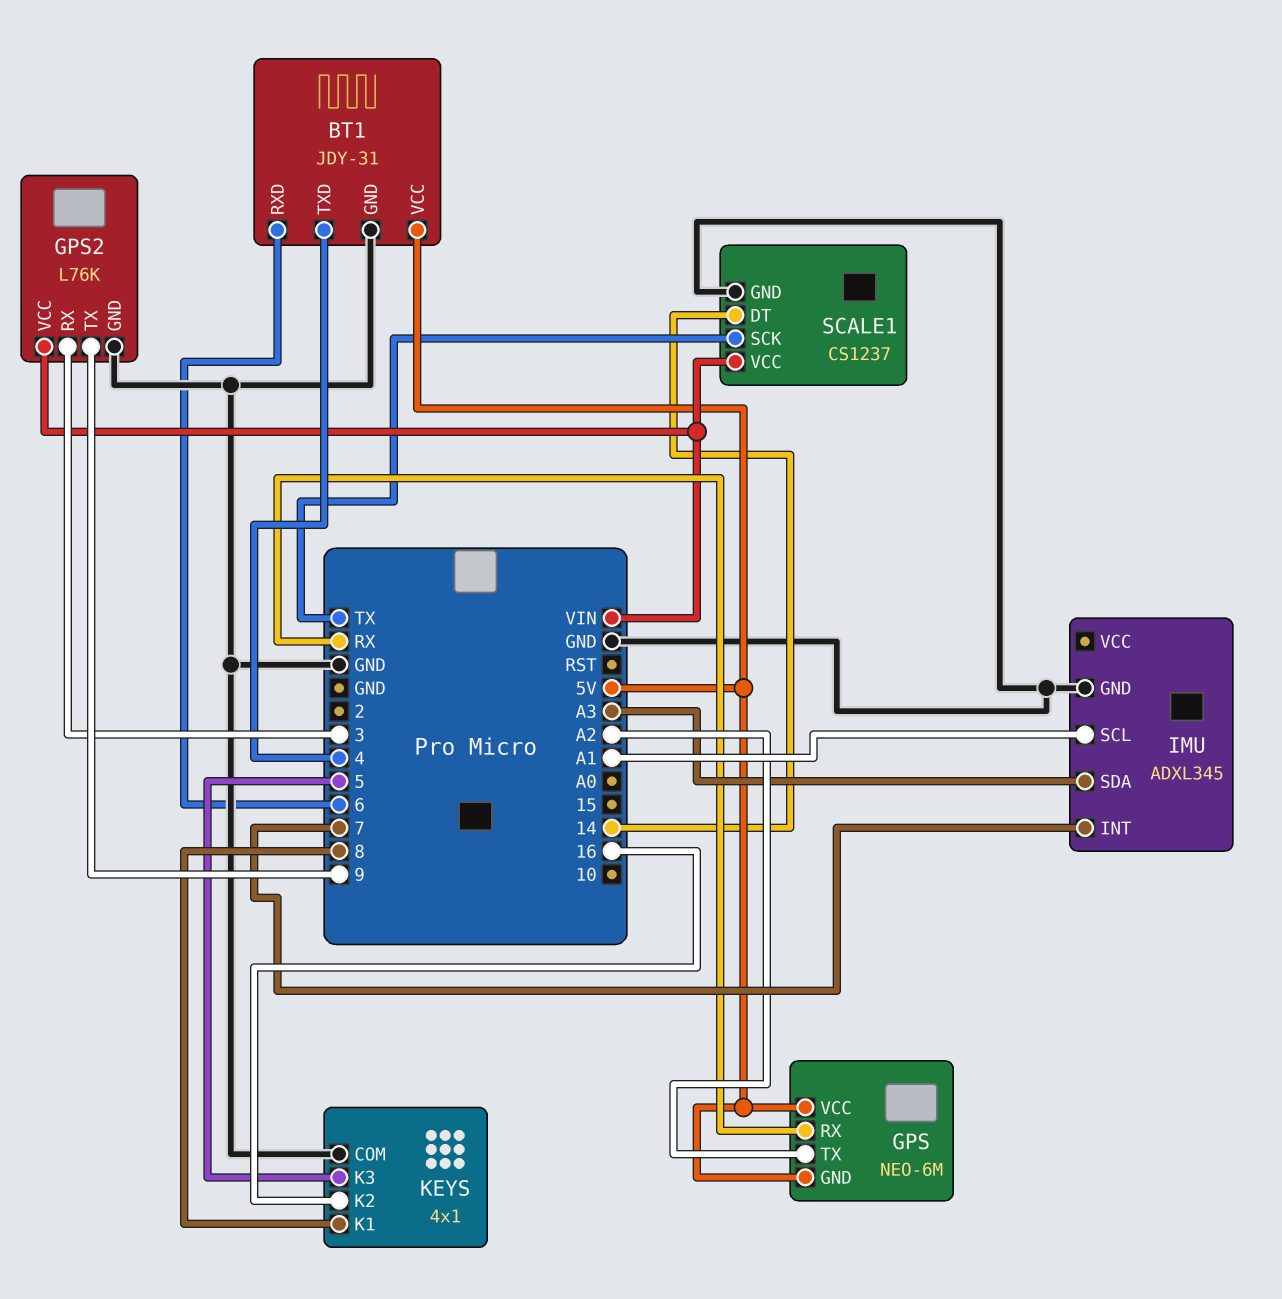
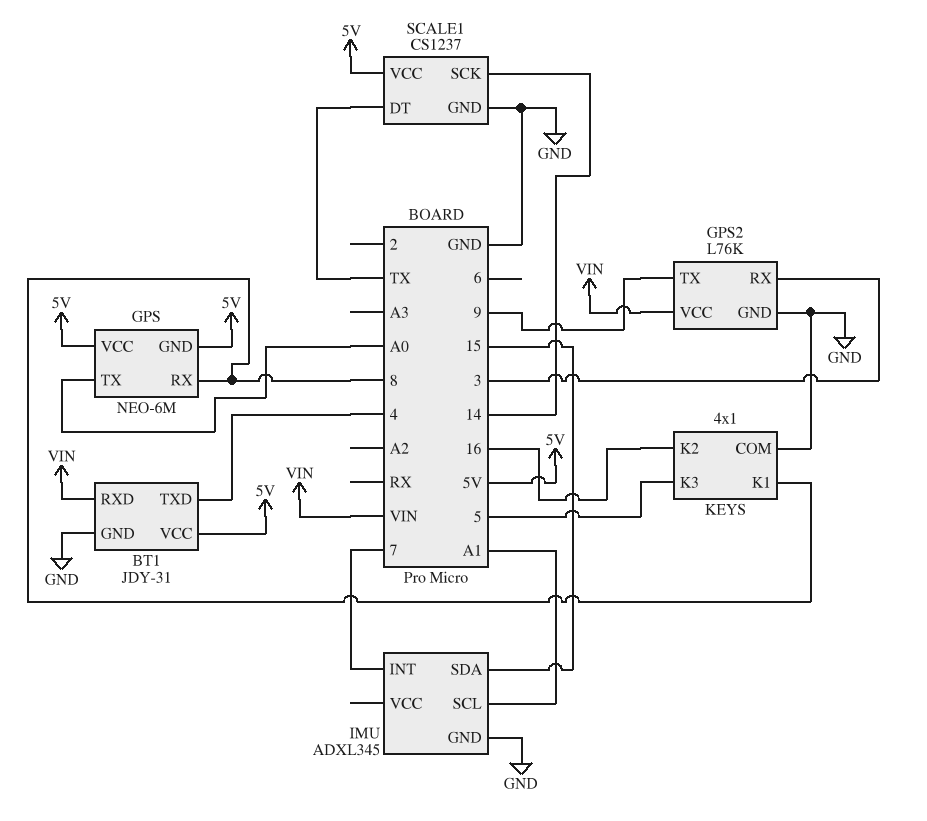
BT1 pin RXD: 6 -> VIN
GPS pin RX: RX -> 8
GPS pin TX: A2 -> A0
IMU pin SDA: A3 -> 15
SCALE1 pin DT: 14 -> TX
SCALE1 pin SCK: TX -> 14
SCALE1 pin VCC: VIN -> 5V

